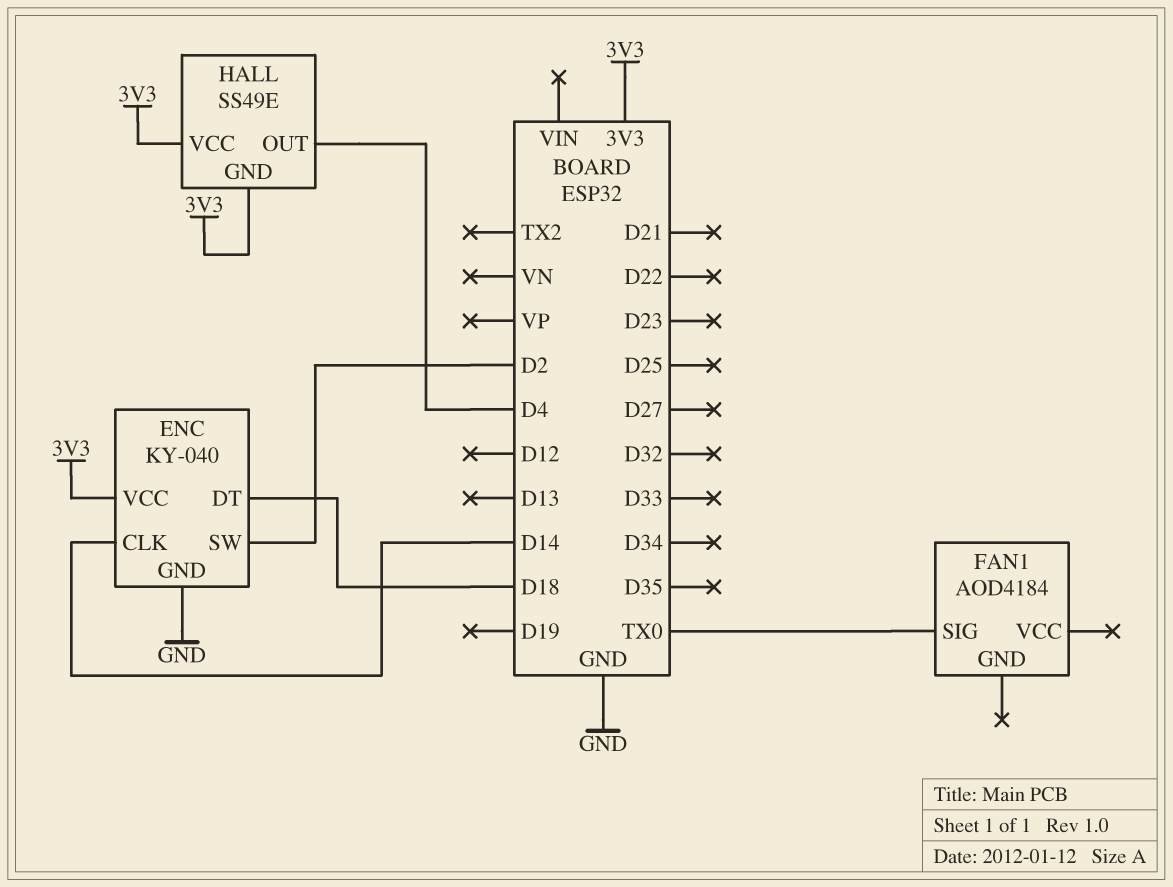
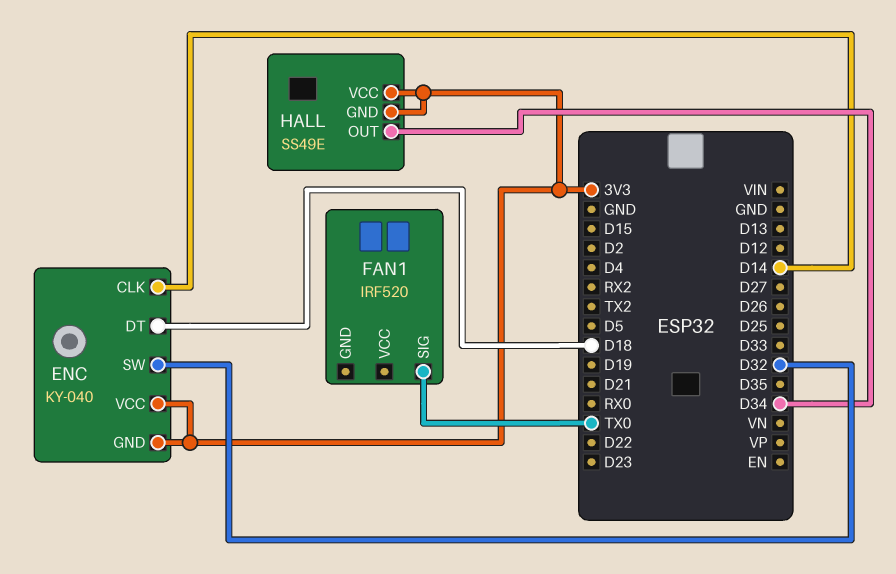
ENC pin GND: GND -> 3V3
ENC pin SW: D2 -> D32
FAN1: AOD4184 -> IRF520
HALL pin OUT: D4 -> D34

